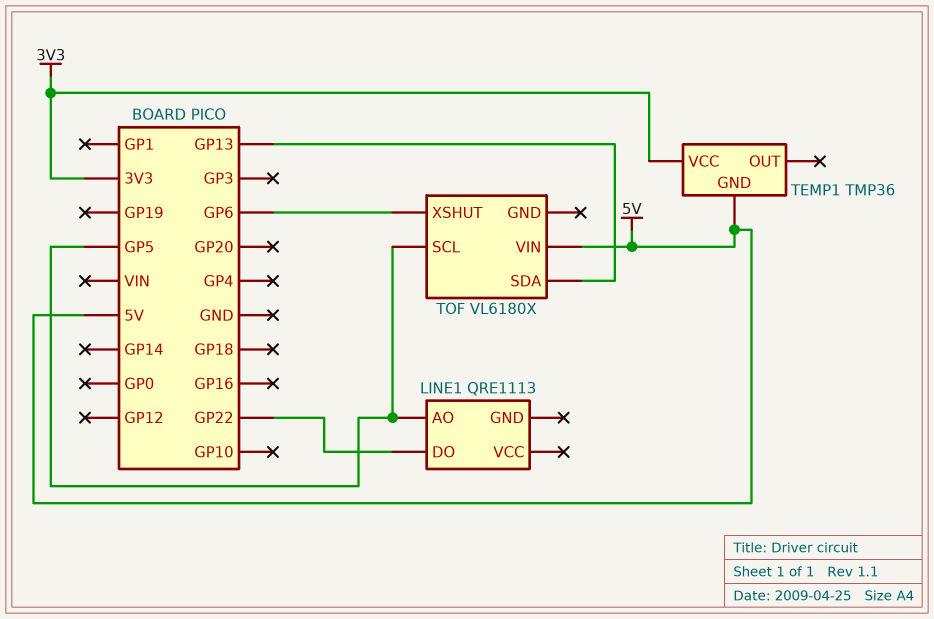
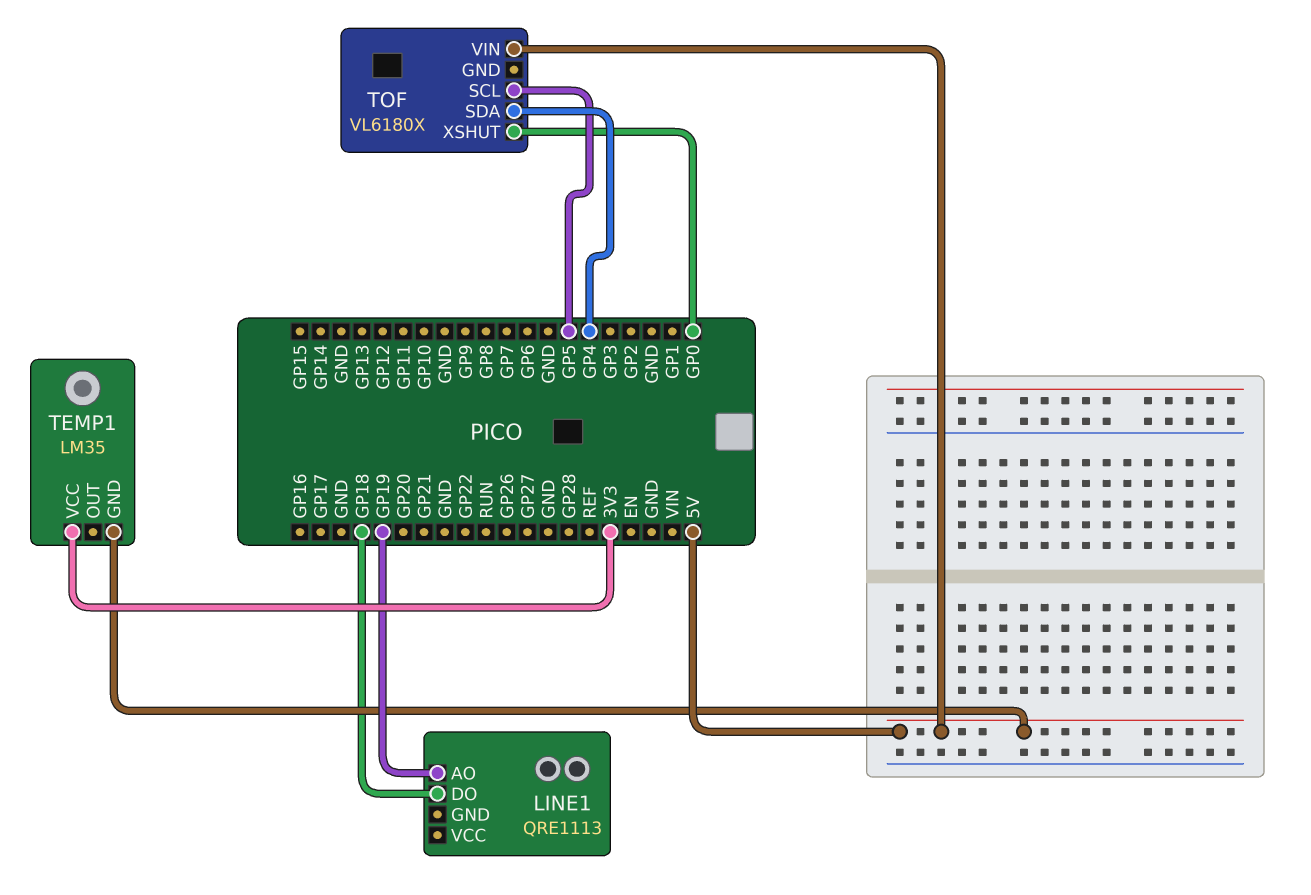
LINE1 pin AO: GP5 -> GP19
LINE1 pin DO: GP22 -> GP18
TEMP1: TMP36 -> LM35
TOF pin SDA: GP13 -> GP4
TOF pin XSHUT: GP6 -> GP0

